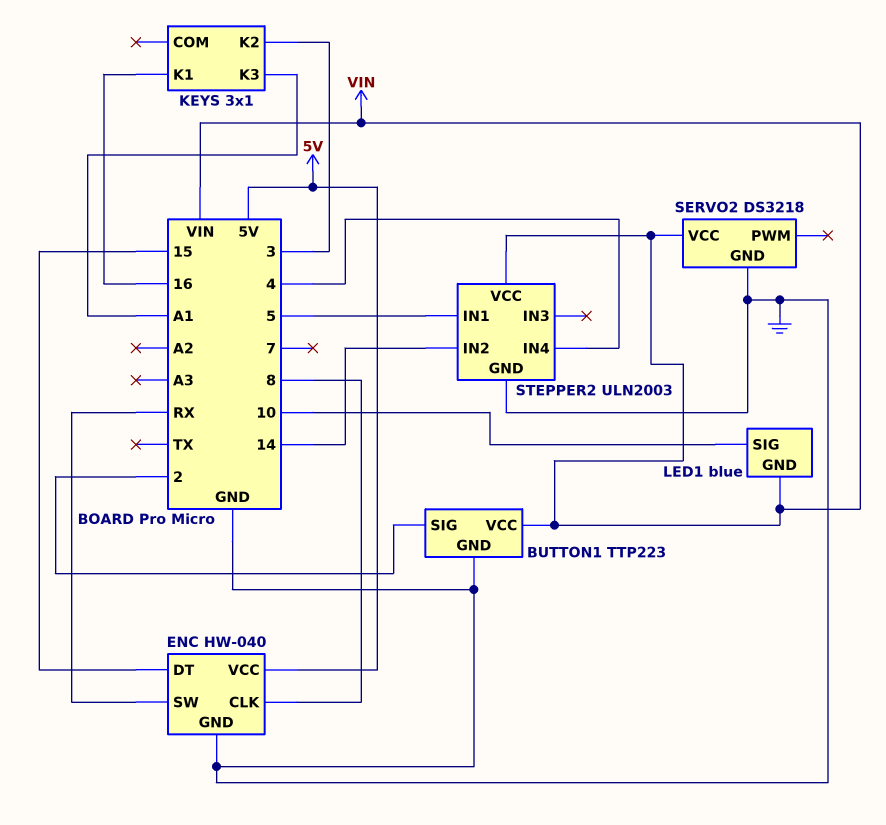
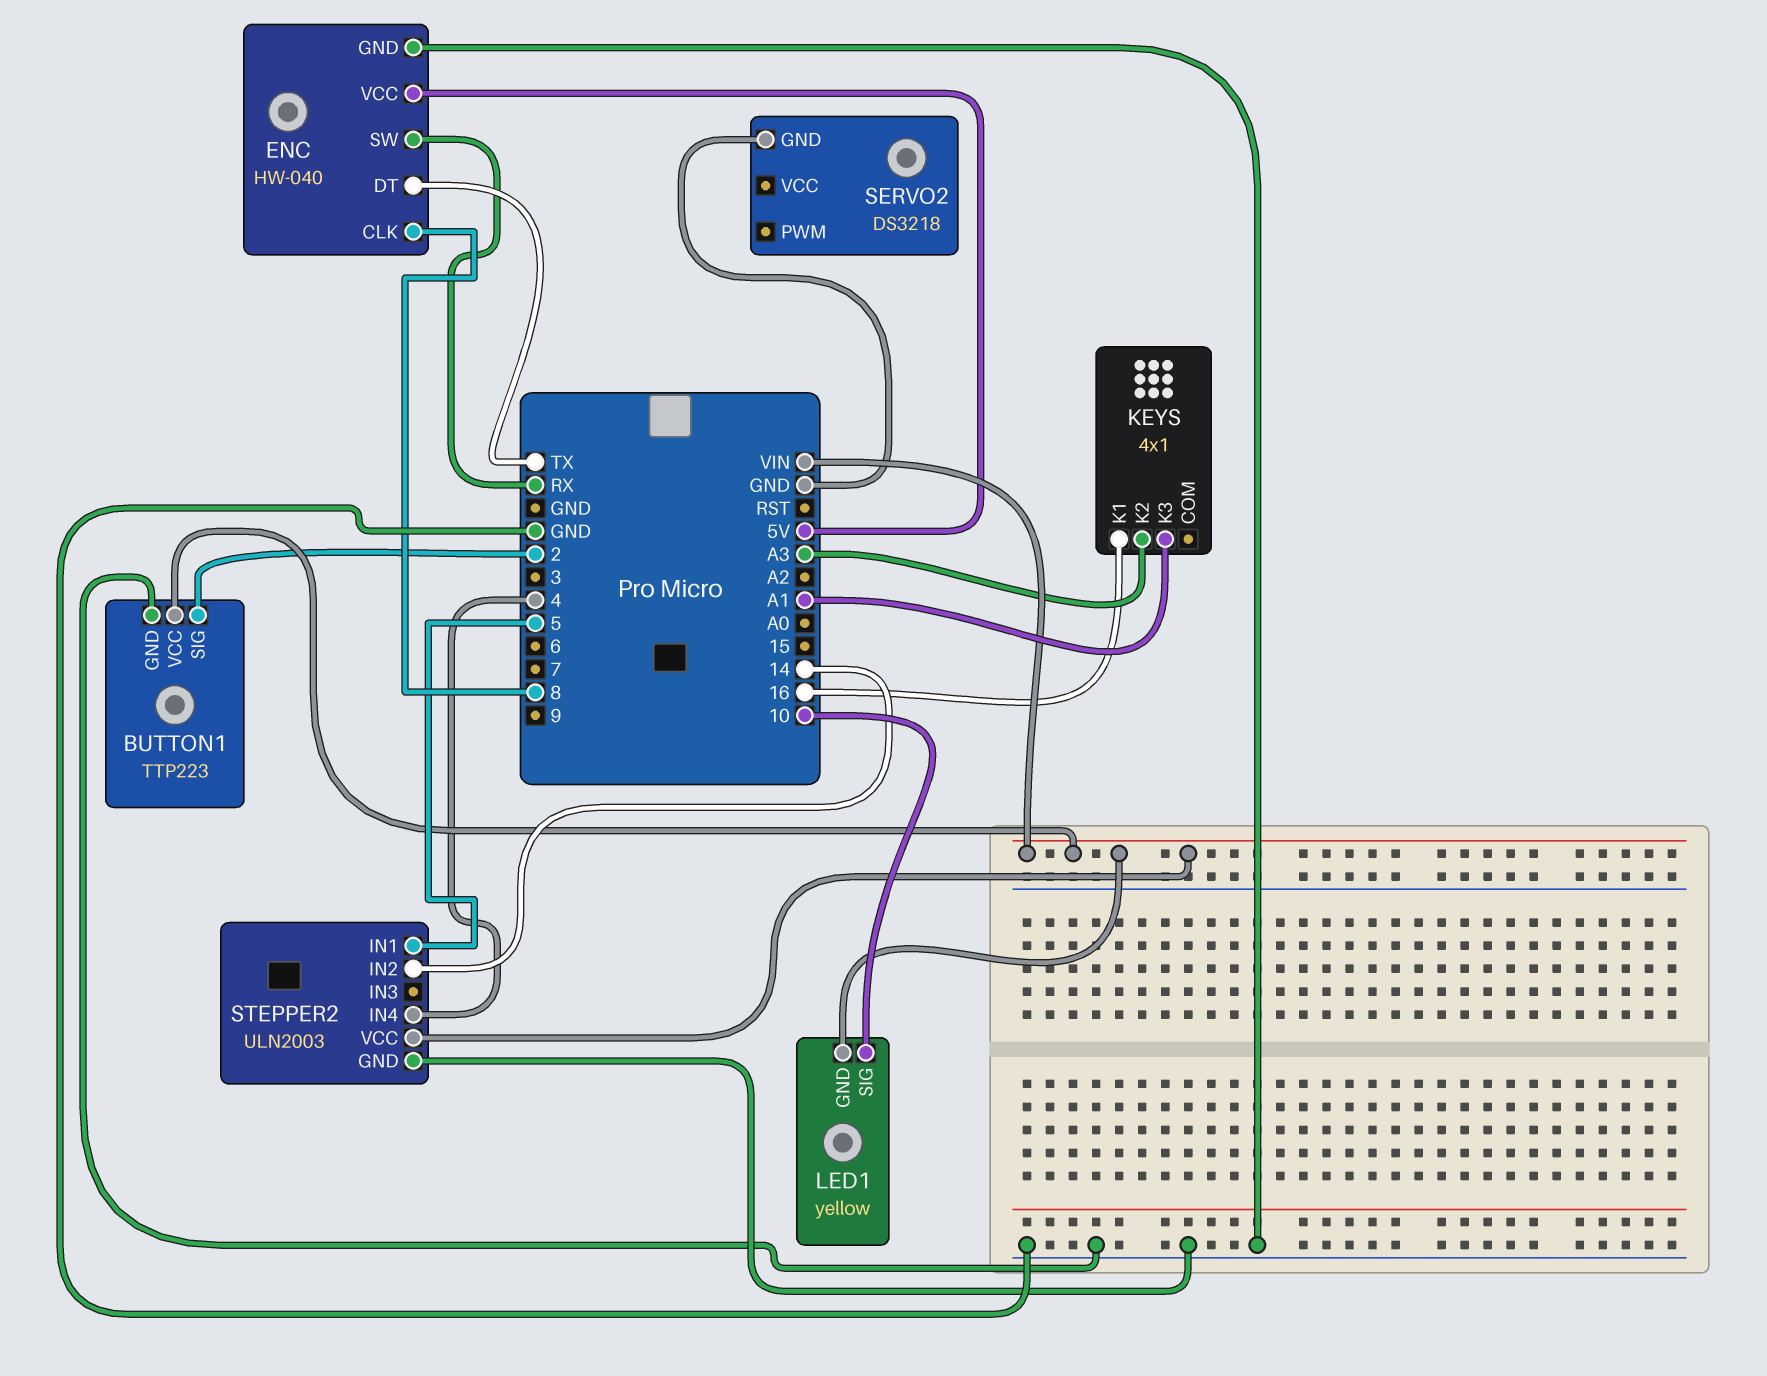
ENC pin DT: 15 -> TX
KEYS: 3x1 -> 4x1
KEYS pin K2: 3 -> A3
LED1: blue -> yellow
SERVO2 pin VCC: VIN -> none

